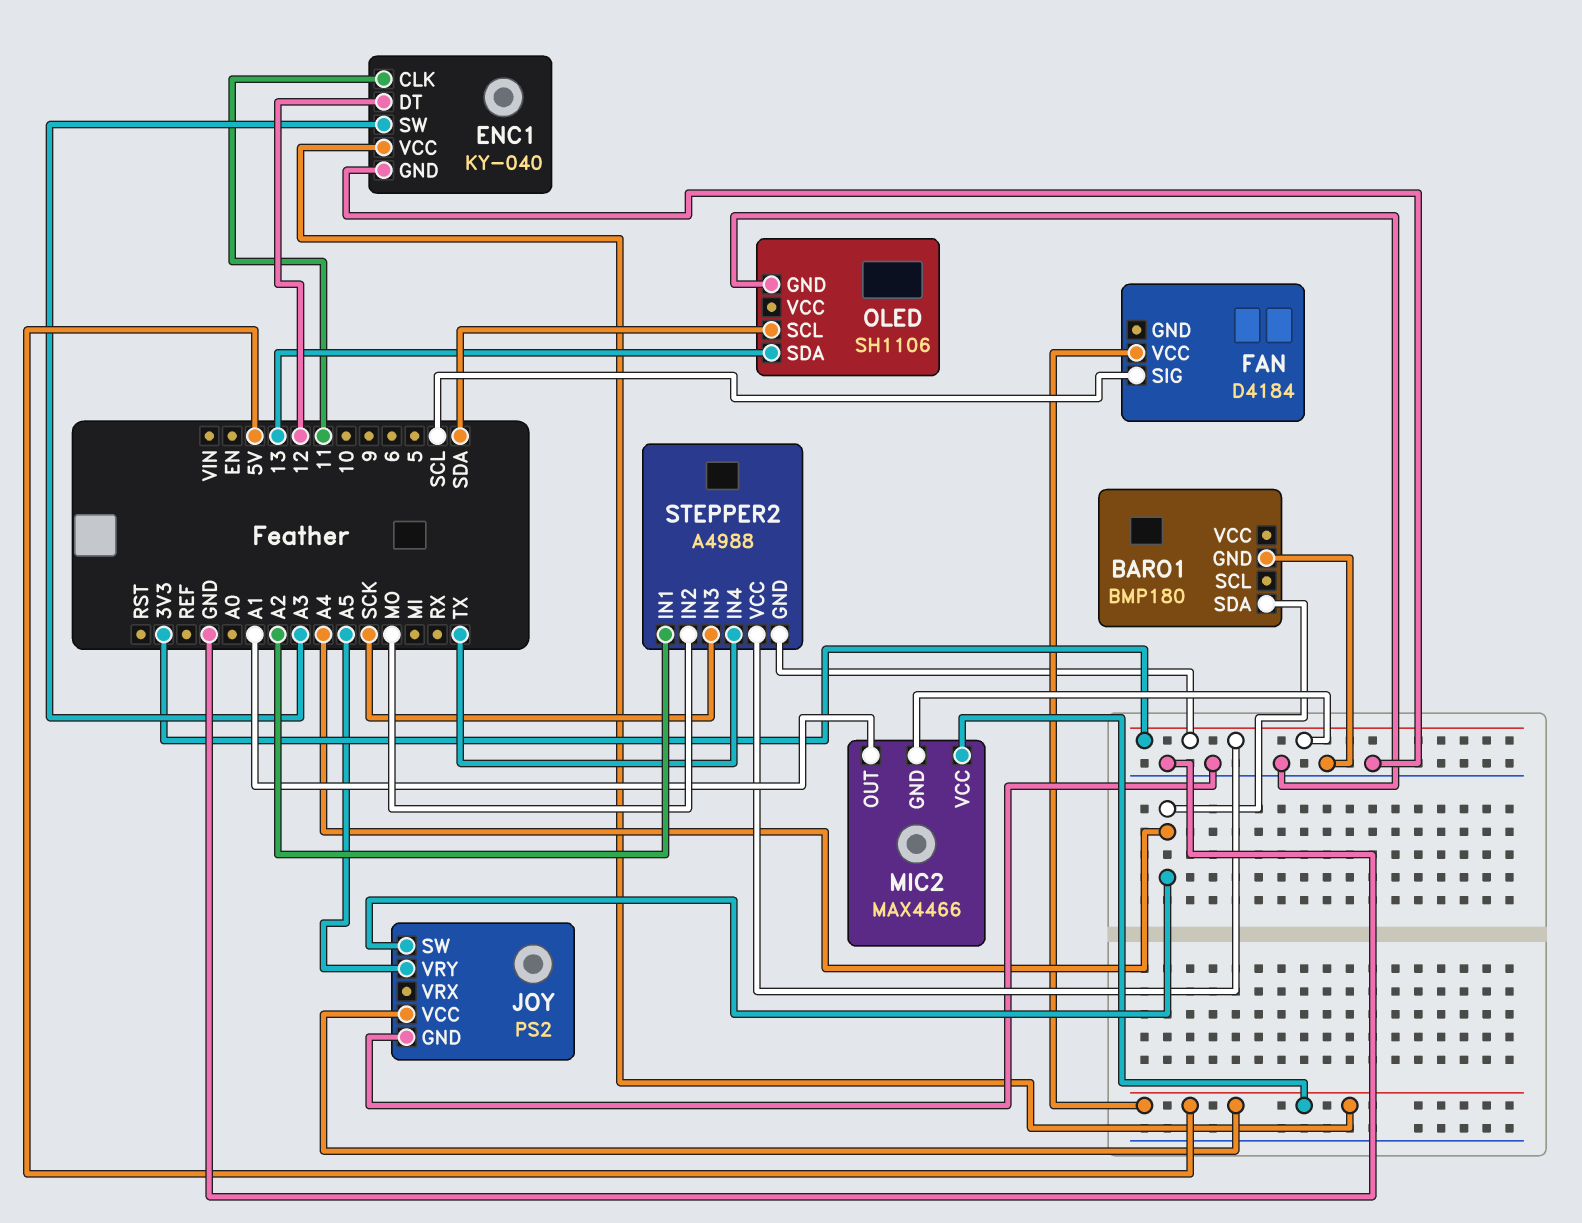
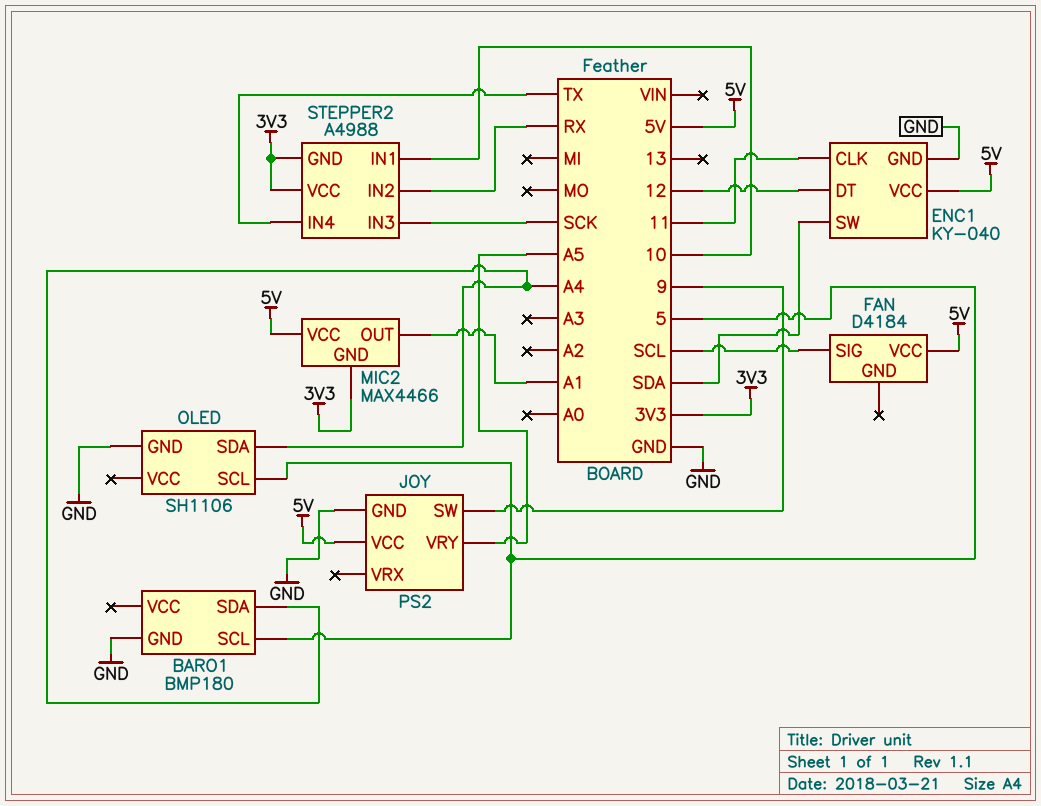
BARO1 pin SCL: none -> 5
ENC1 pin SW: A3 -> SDA
JOY pin SW: A4 -> 9
OLED pin SCL: SDA -> 5
OLED pin SDA: 13 -> A4
STEPPER2 pin IN1: A2 -> 10
STEPPER2 pin IN2: MO -> RX

